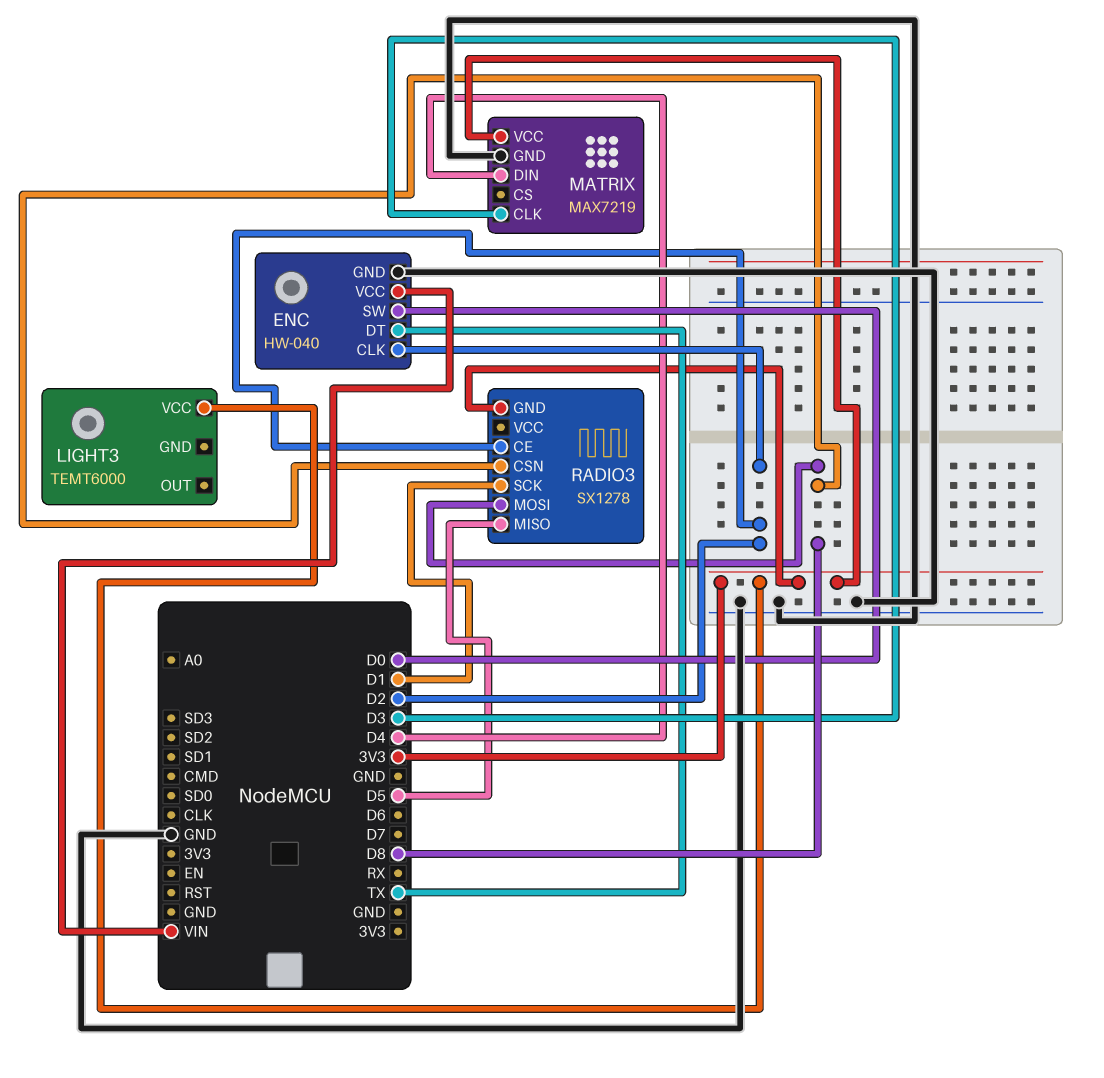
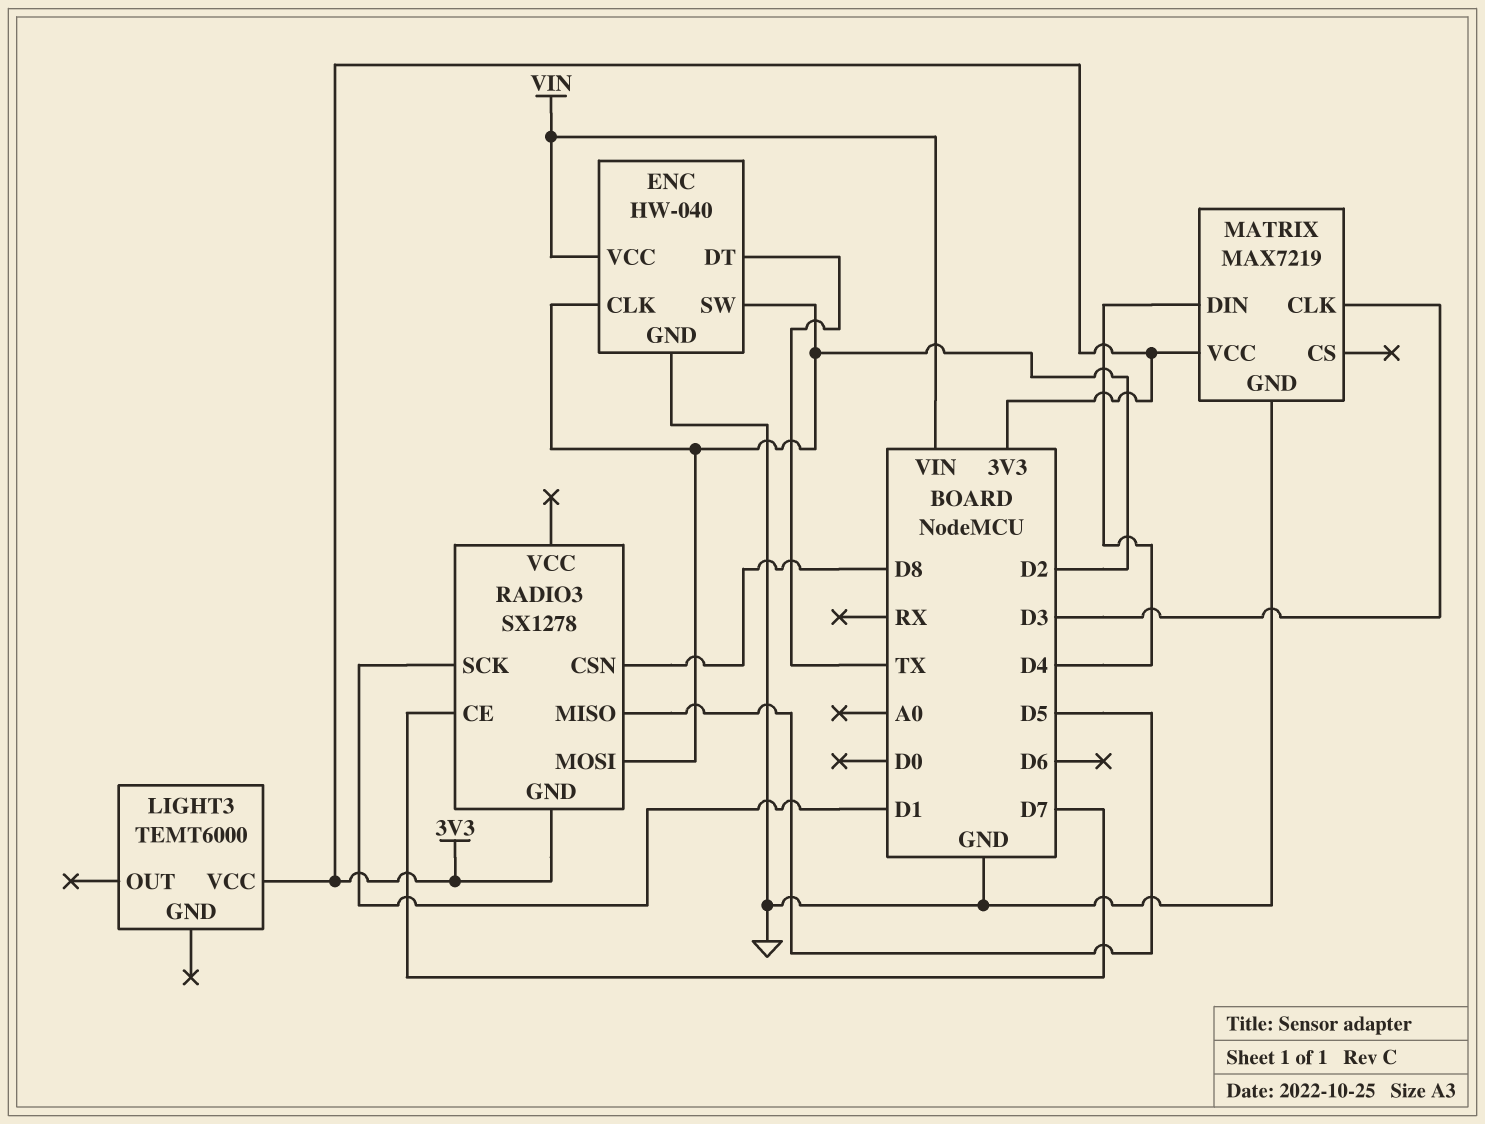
ENC pin SW: D0 -> D2
RADIO3 pin CE: D2 -> D7
RADIO3 pin MOSI: D8 -> D2

